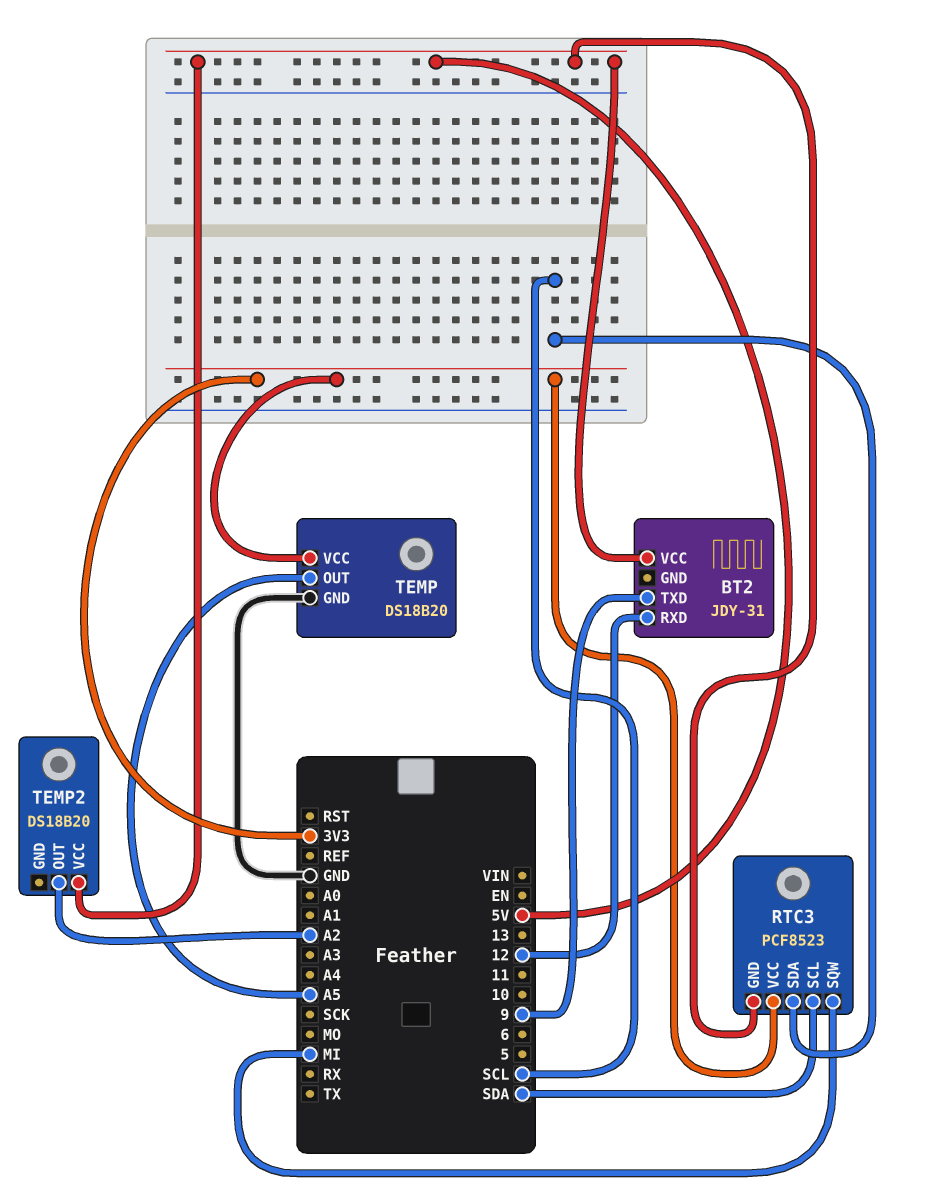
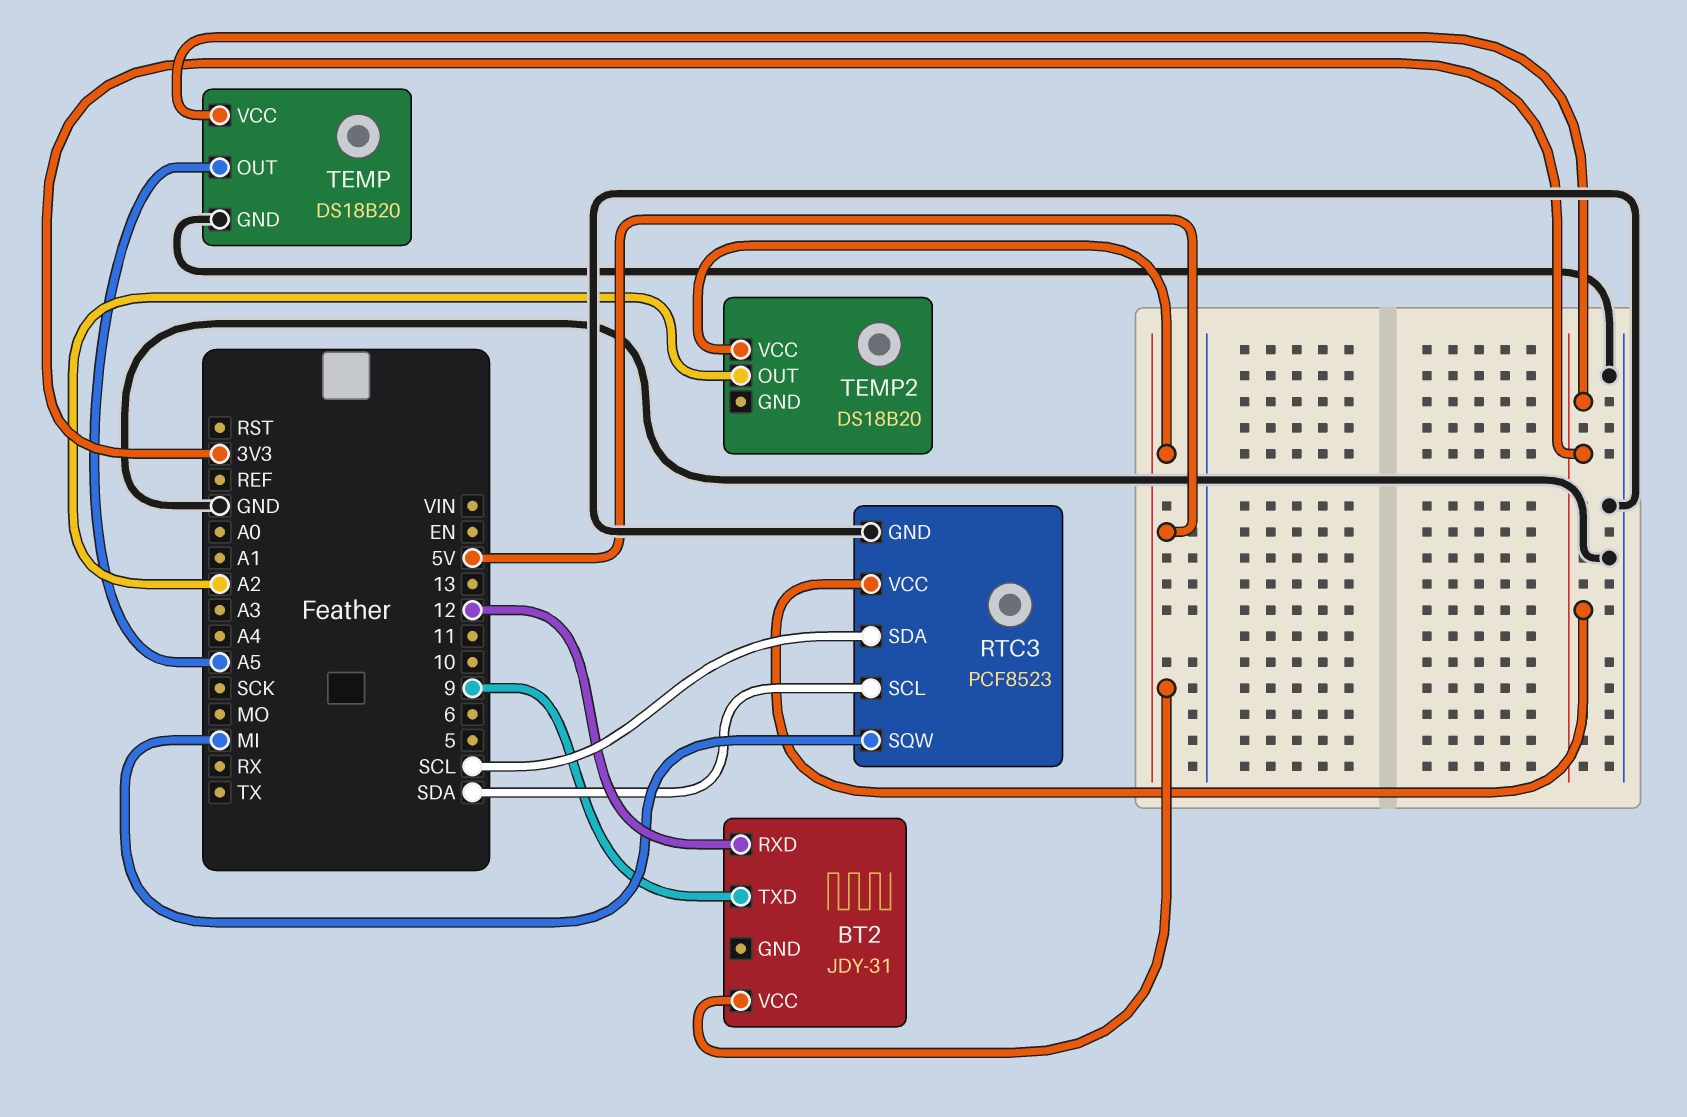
RTC3 pin GND: 5V -> GND

